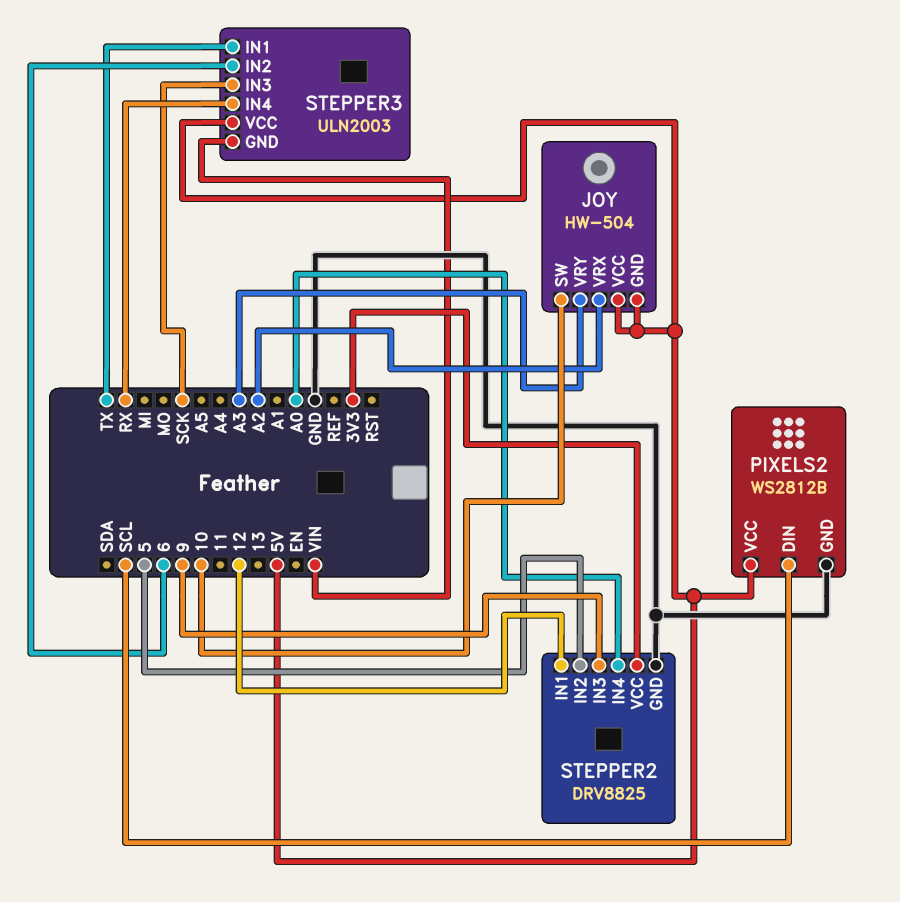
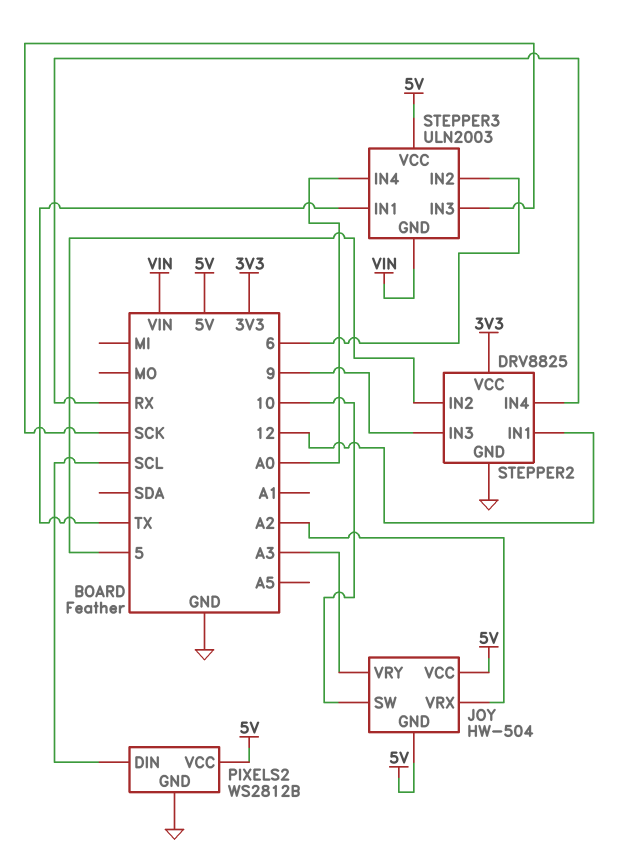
STEPPER2 pin IN4: A0 -> RX
STEPPER3 pin IN4: RX -> A0

